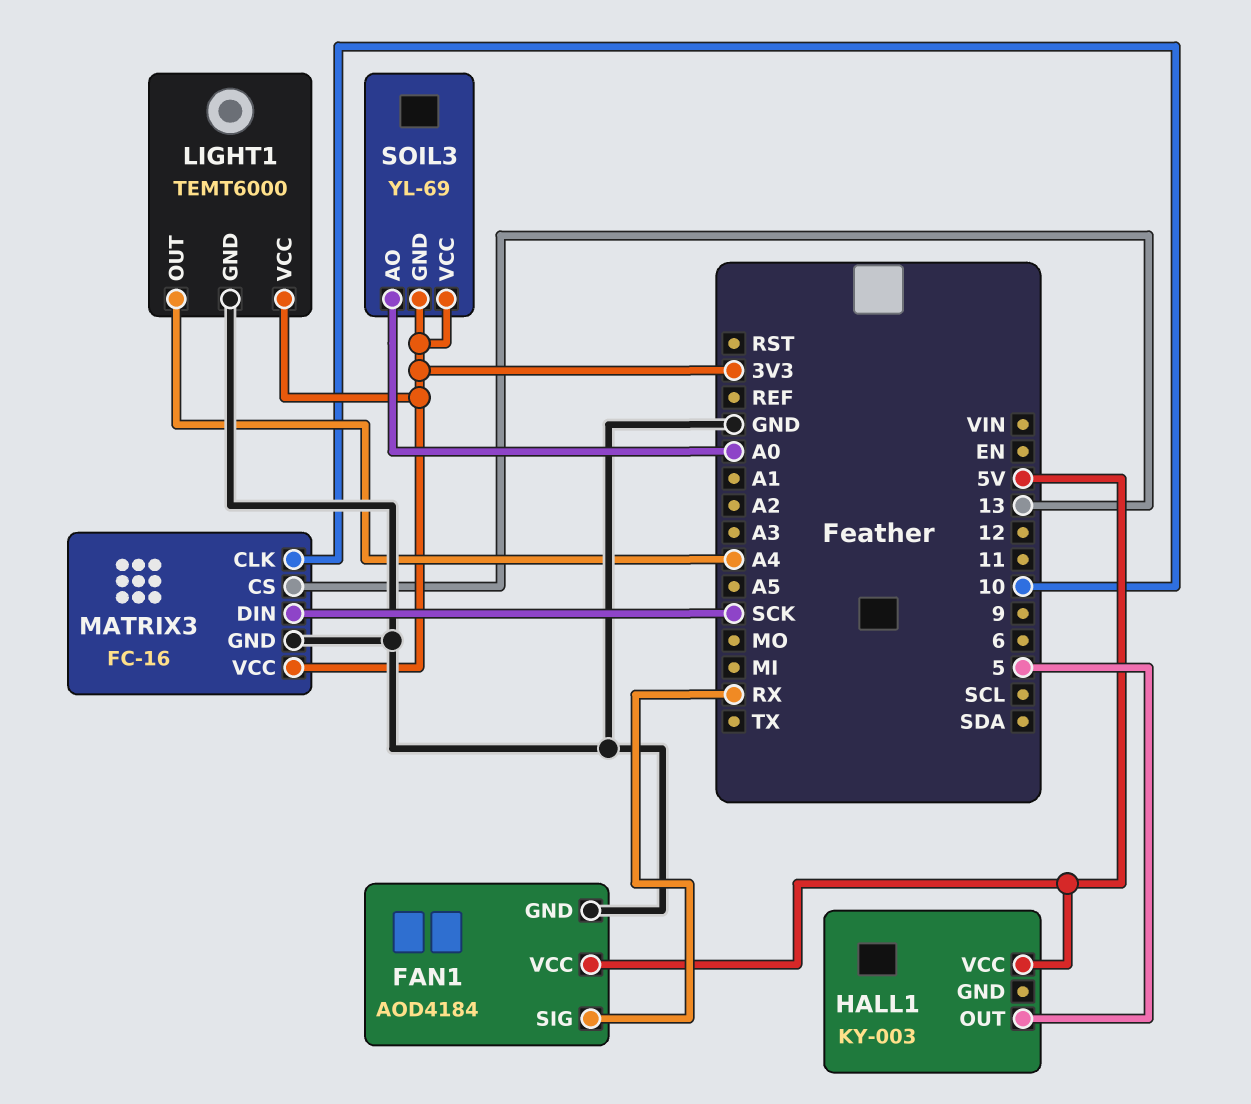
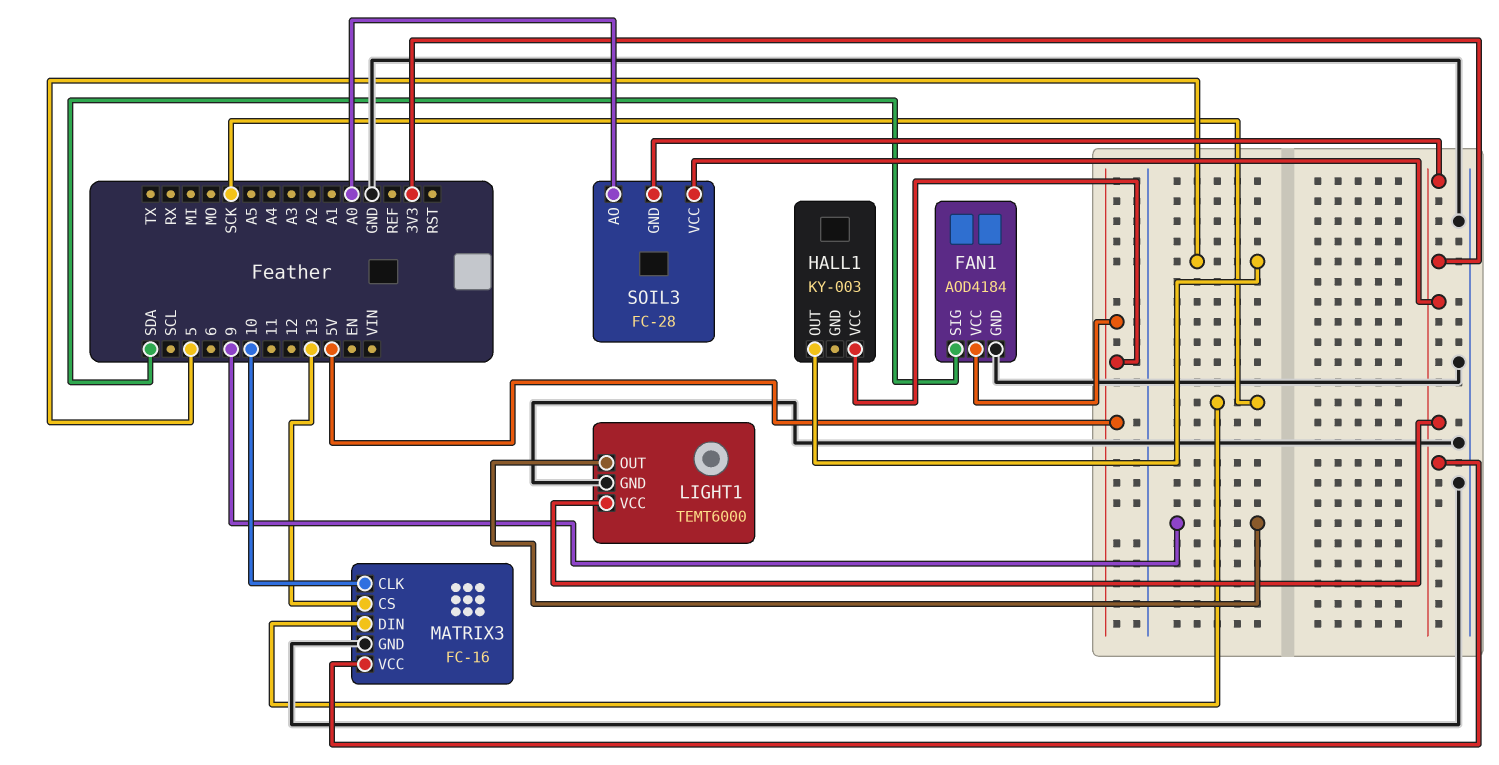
FAN1 pin SIG: RX -> SDA
LIGHT1 pin OUT: A4 -> 9
SOIL3: YL-69 -> FC-28

